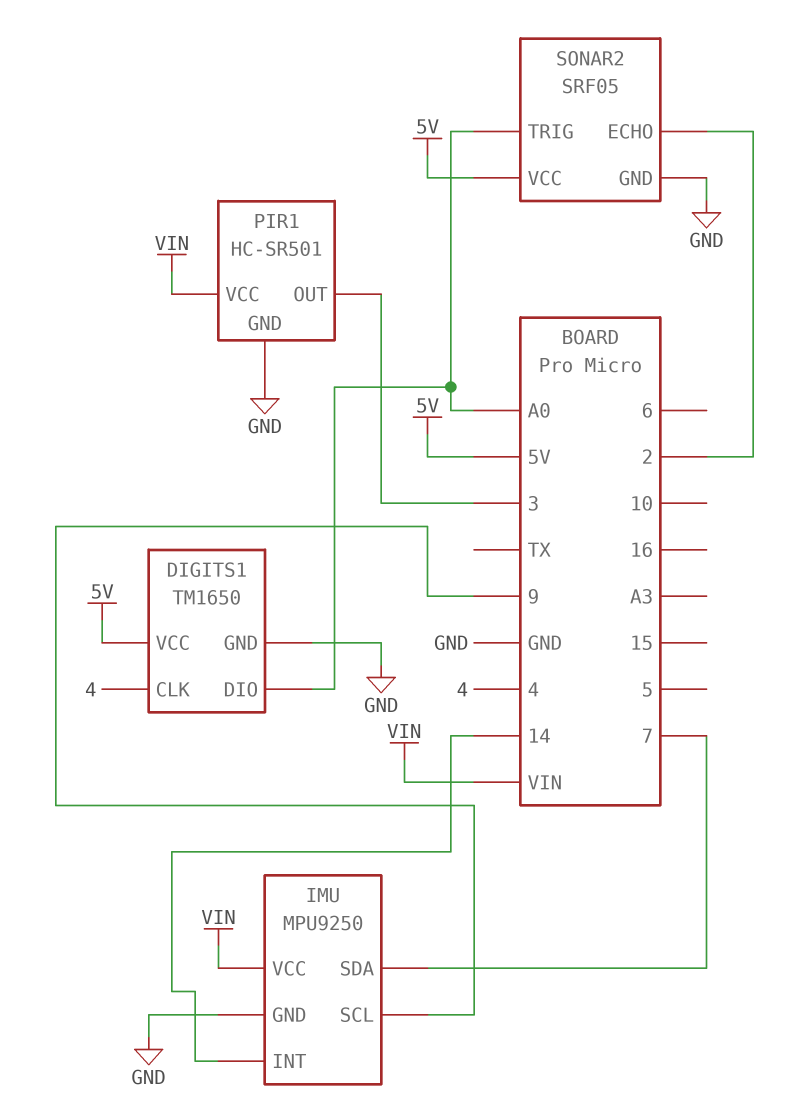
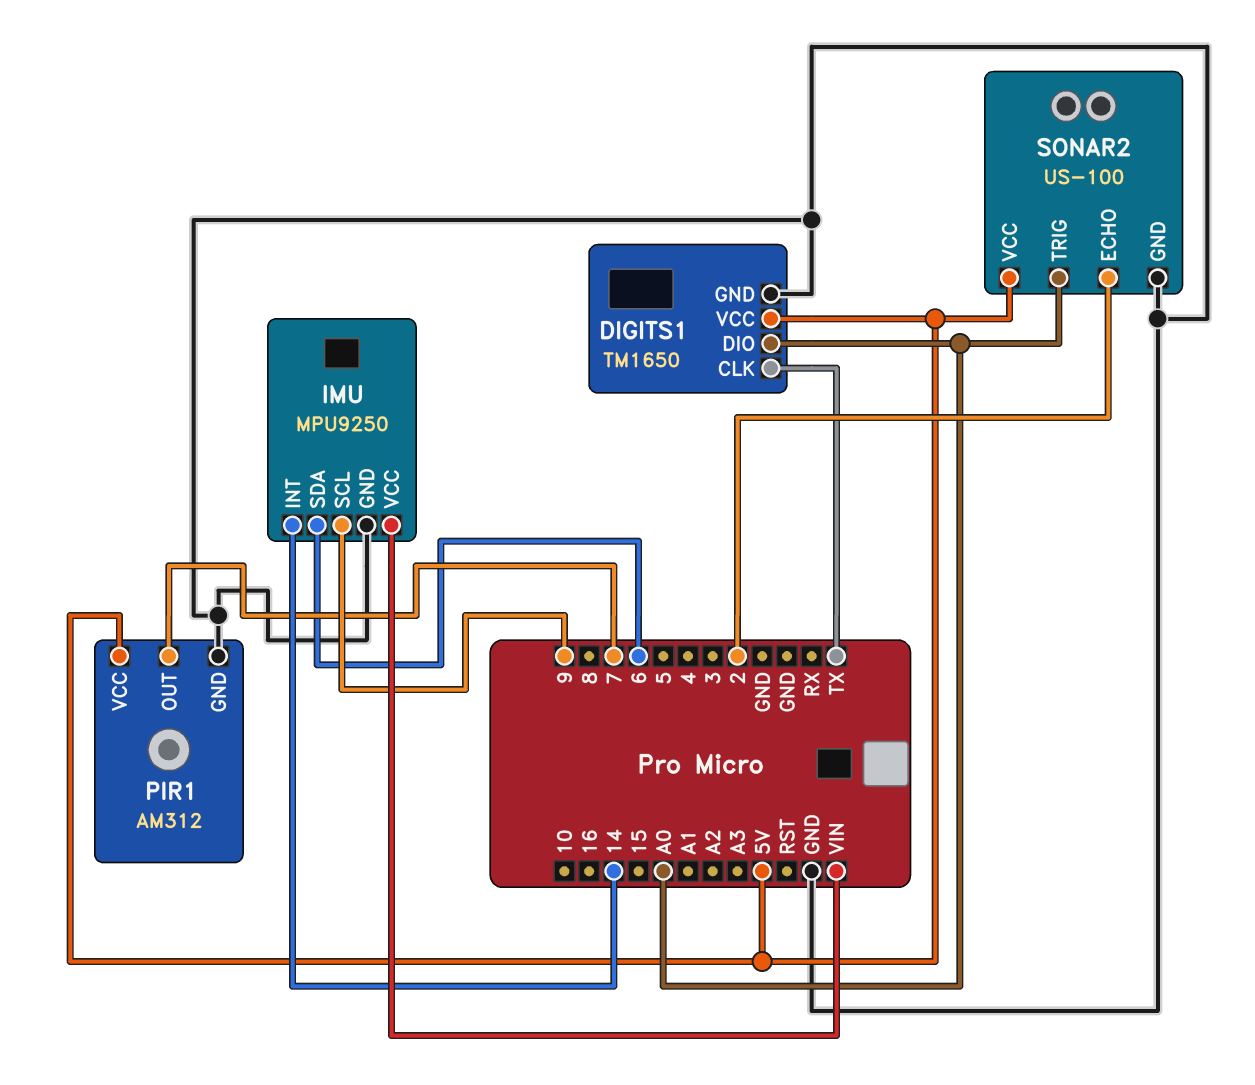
DIGITS1 pin CLK: 4 -> TX
IMU pin SDA: 7 -> 6
PIR1: HC-SR501 -> AM312
PIR1 pin OUT: 3 -> 7
PIR1 pin VCC: VIN -> 5V
SONAR2: SRF05 -> US-100

